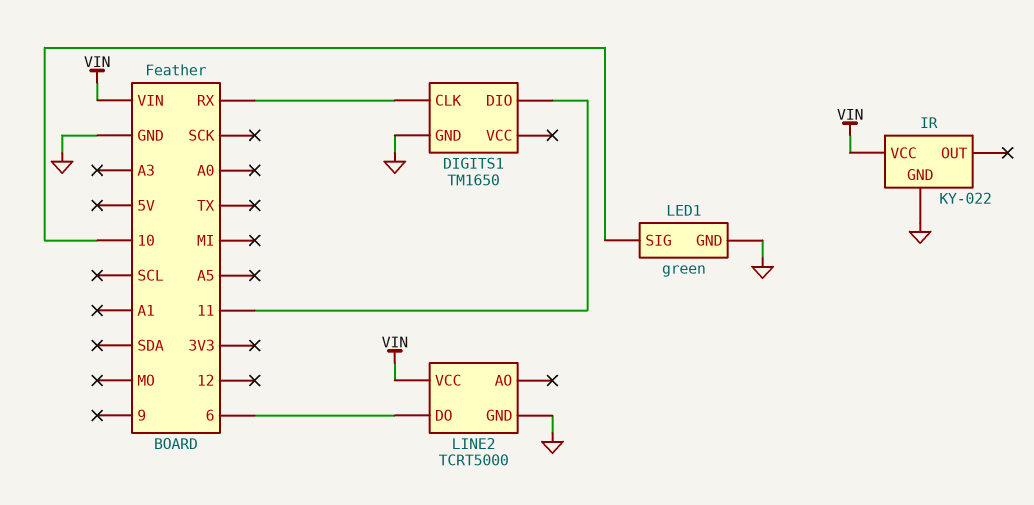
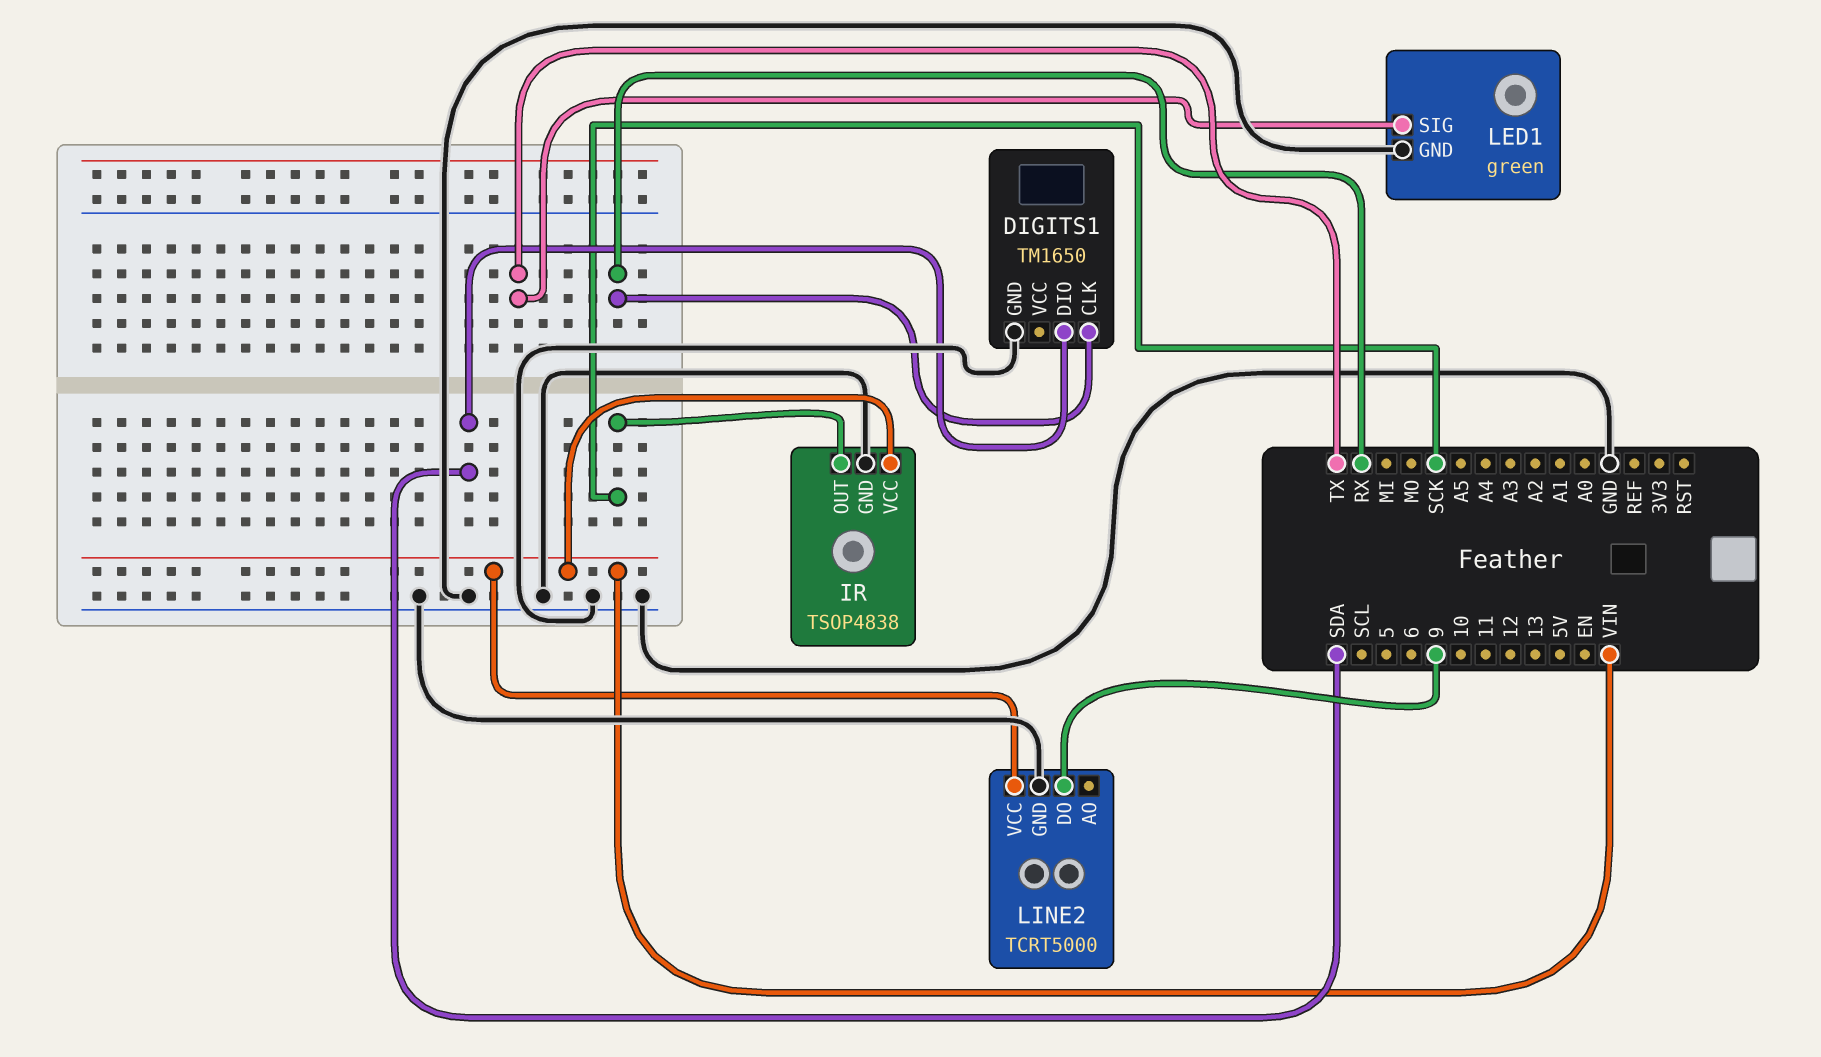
DIGITS1 pin DIO: 11 -> SDA
IR: KY-022 -> TSOP4838
IR pin OUT: none -> SCK
LED1 pin SIG: 10 -> TX
LINE2 pin DO: 6 -> 9

